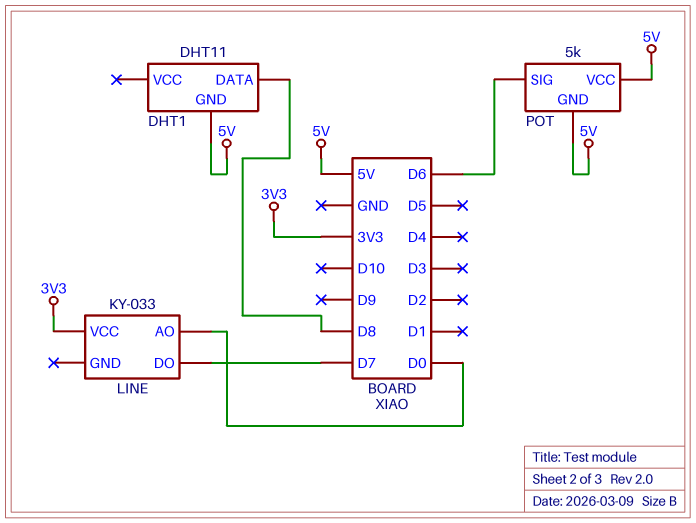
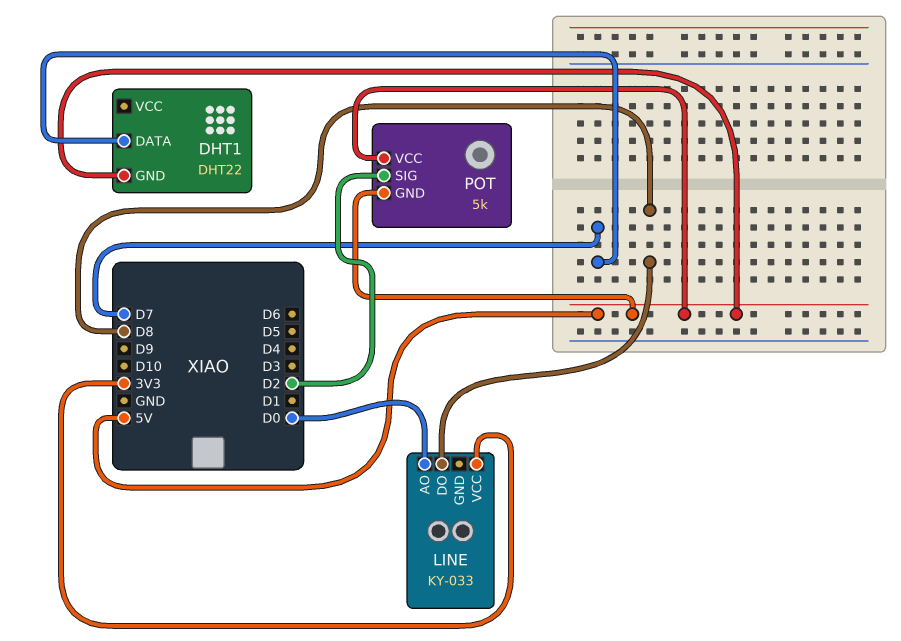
DHT1: DHT11 -> DHT22
DHT1 pin DATA: D8 -> D7
LINE pin DO: D7 -> D8
POT pin SIG: D6 -> D2

